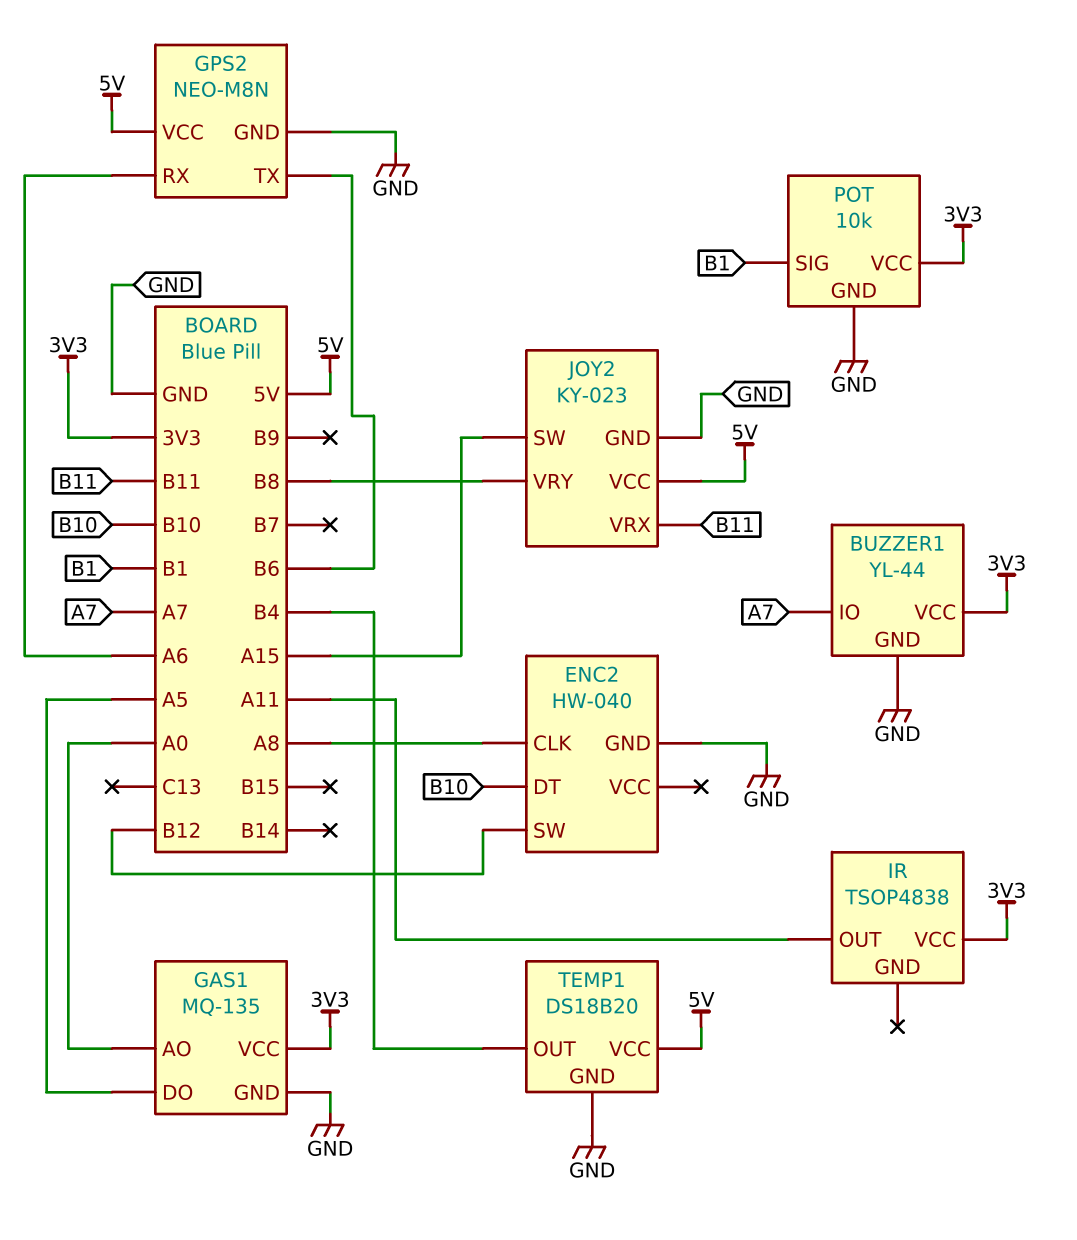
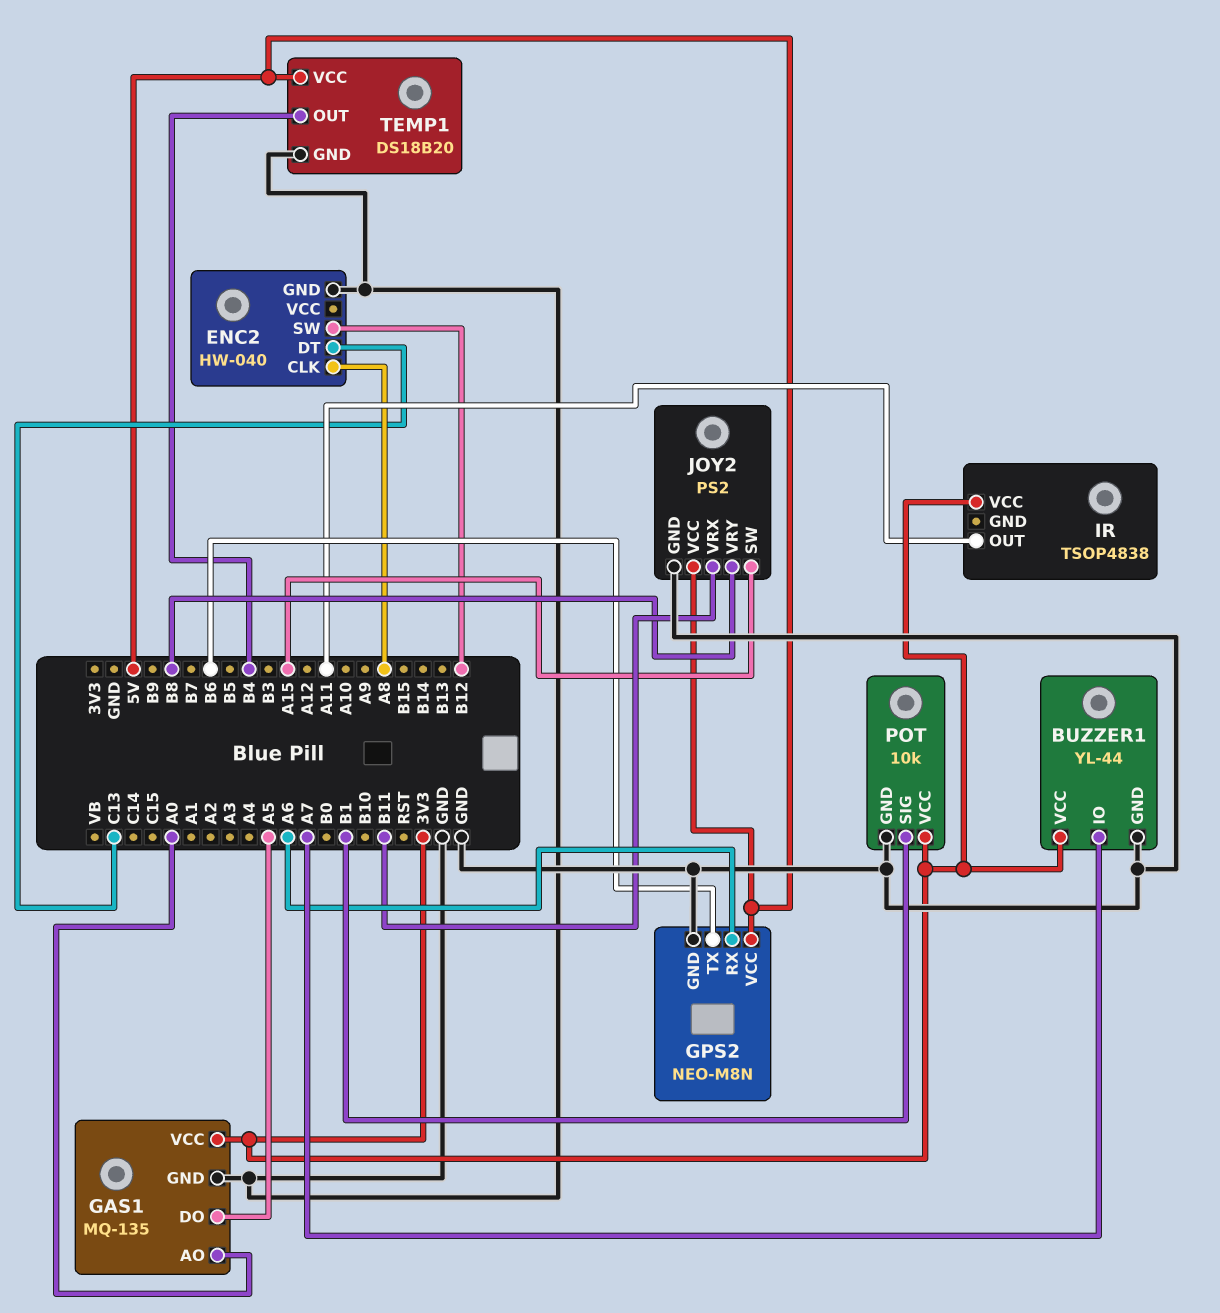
ENC2 pin DT: B10 -> C13
JOY2: KY-023 -> PS2

